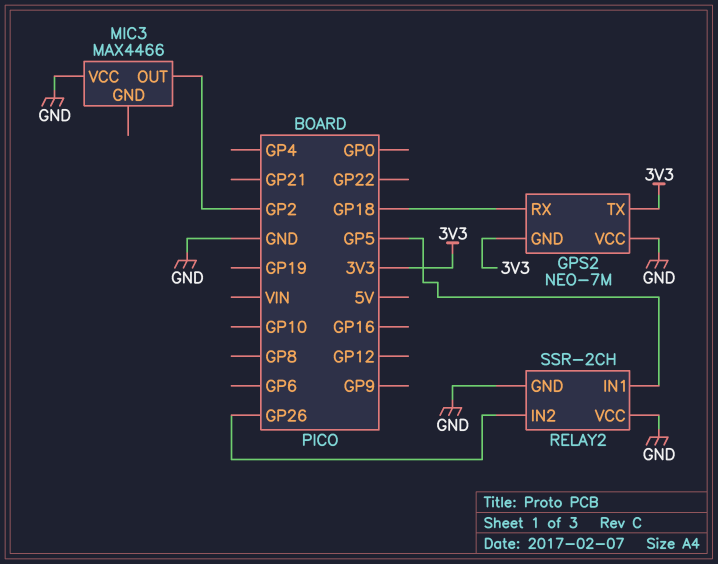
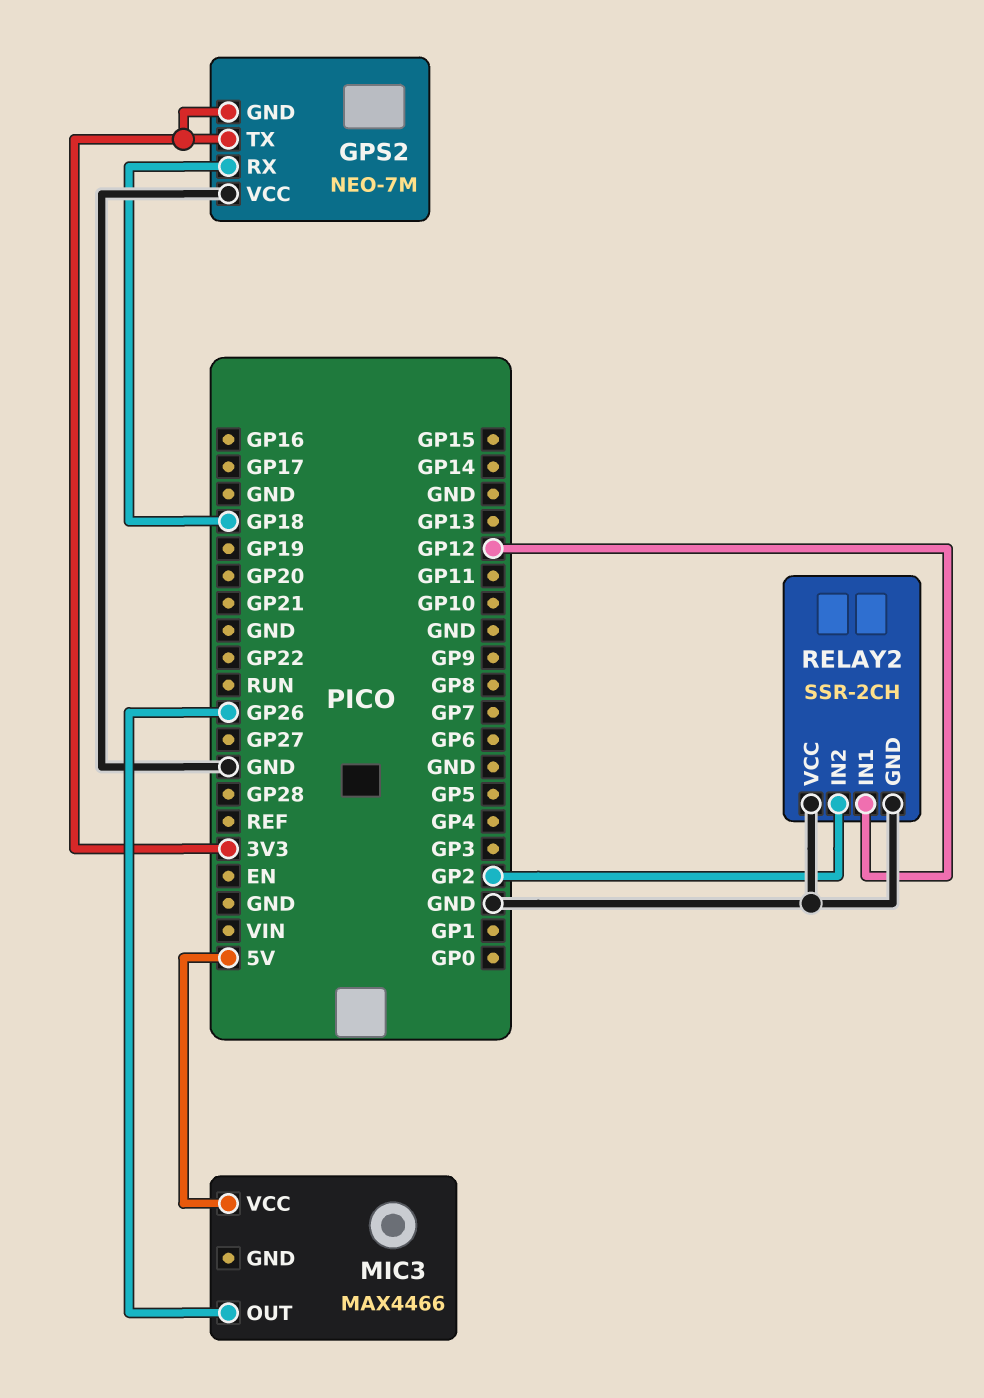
MIC3 pin OUT: GP2 -> GP26
MIC3 pin VCC: GND -> 5V
RELAY2 pin IN1: GP5 -> GP12
RELAY2 pin IN2: GP26 -> GP2

